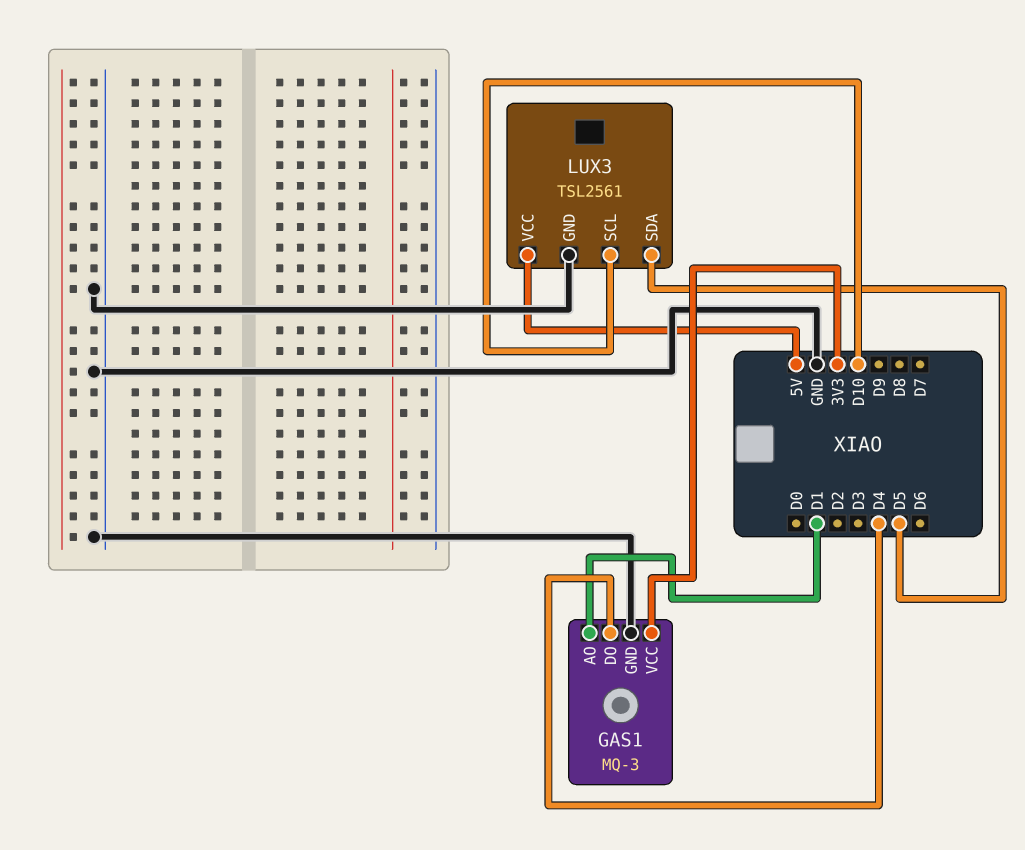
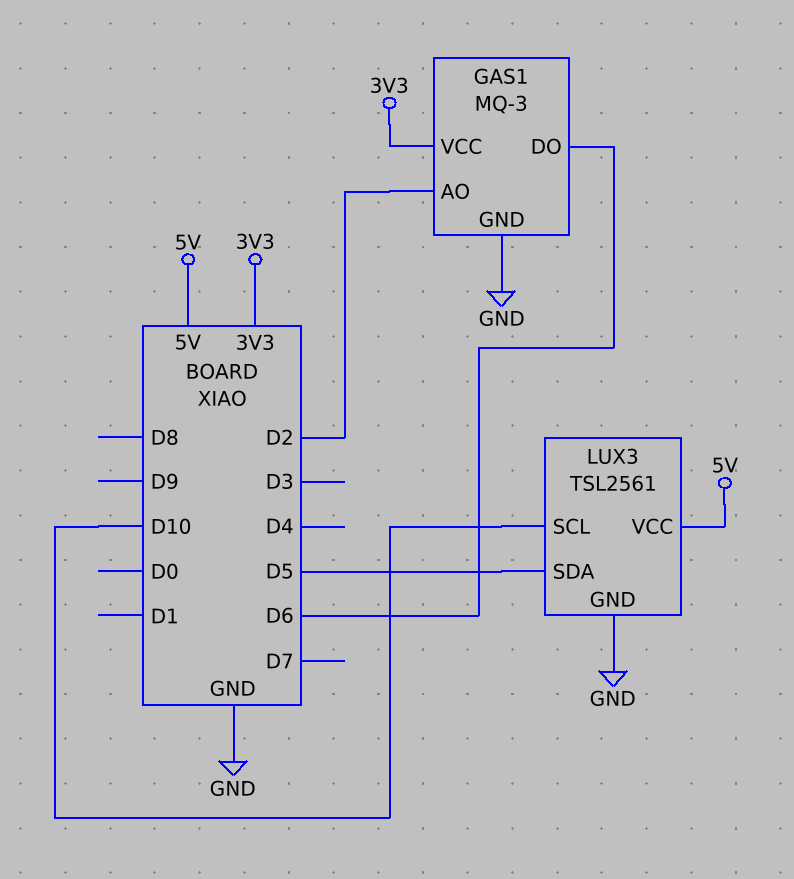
GAS1 pin AO: D1 -> D2
GAS1 pin DO: D4 -> D6

